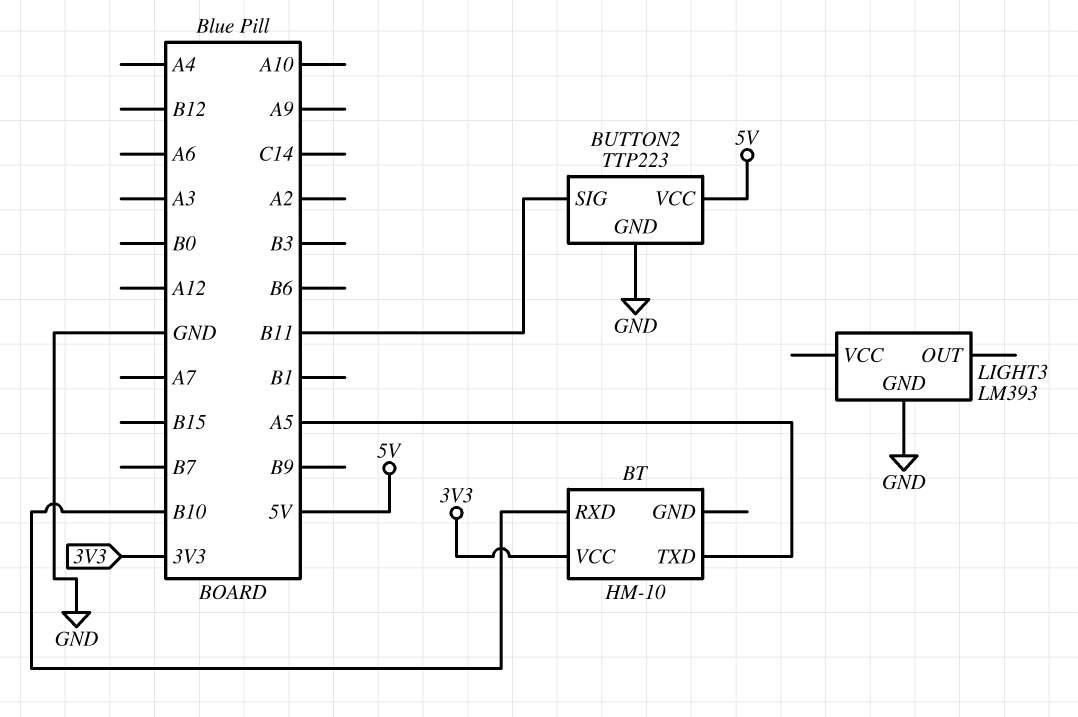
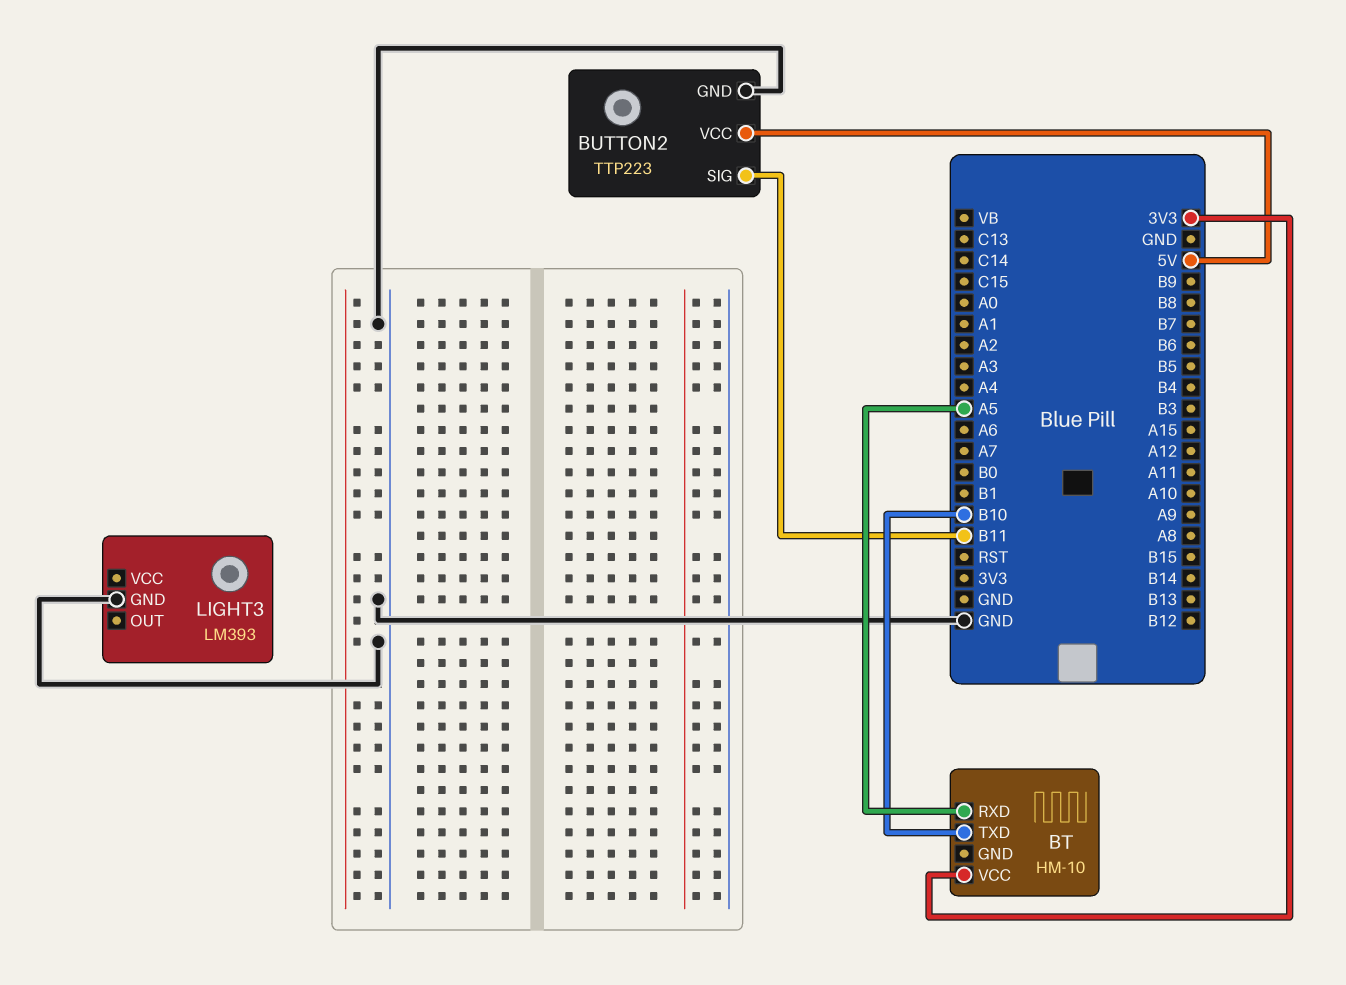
BT pin RXD: B10 -> A5
BT pin TXD: A5 -> B10

